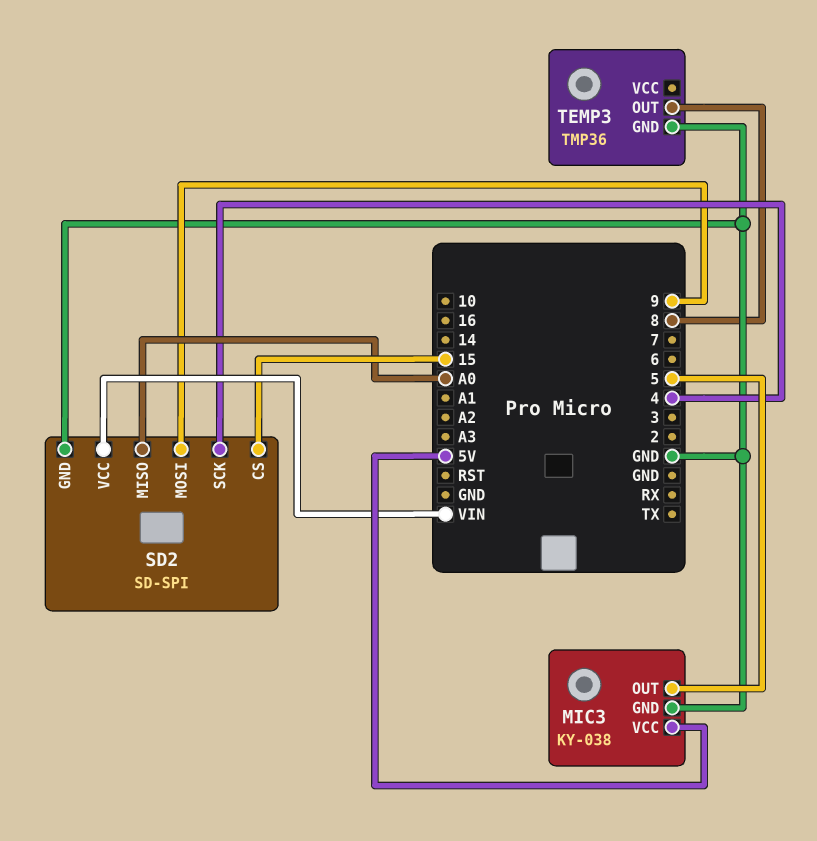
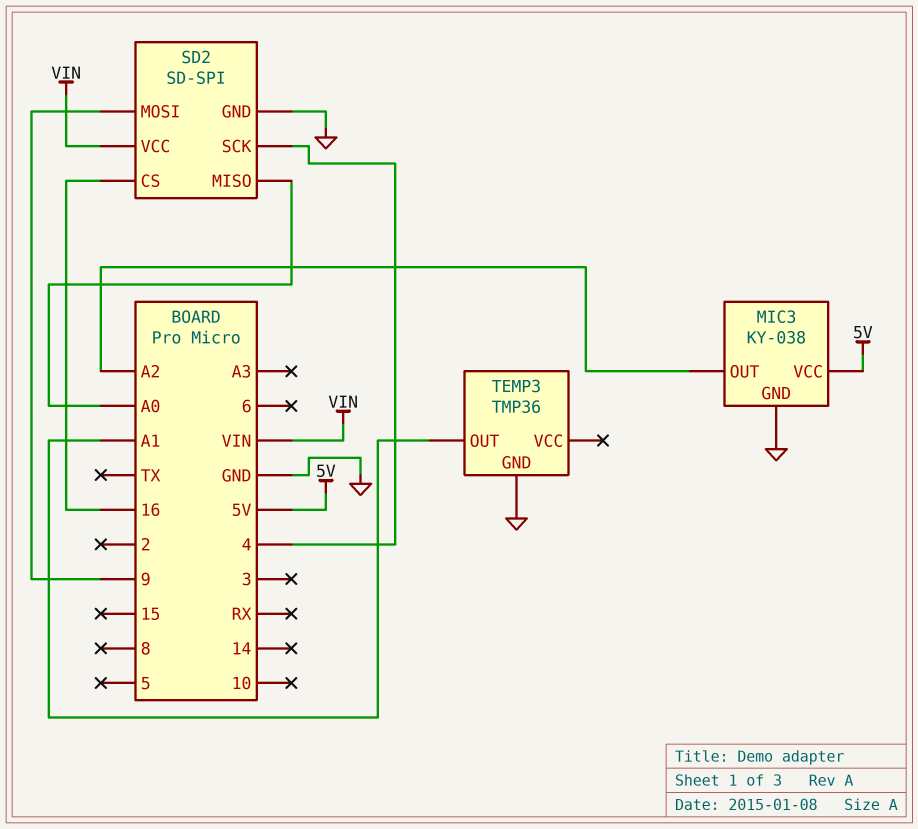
MIC3 pin OUT: 5 -> A2
SD2 pin CS: 15 -> 16
TEMP3 pin OUT: 8 -> A1

